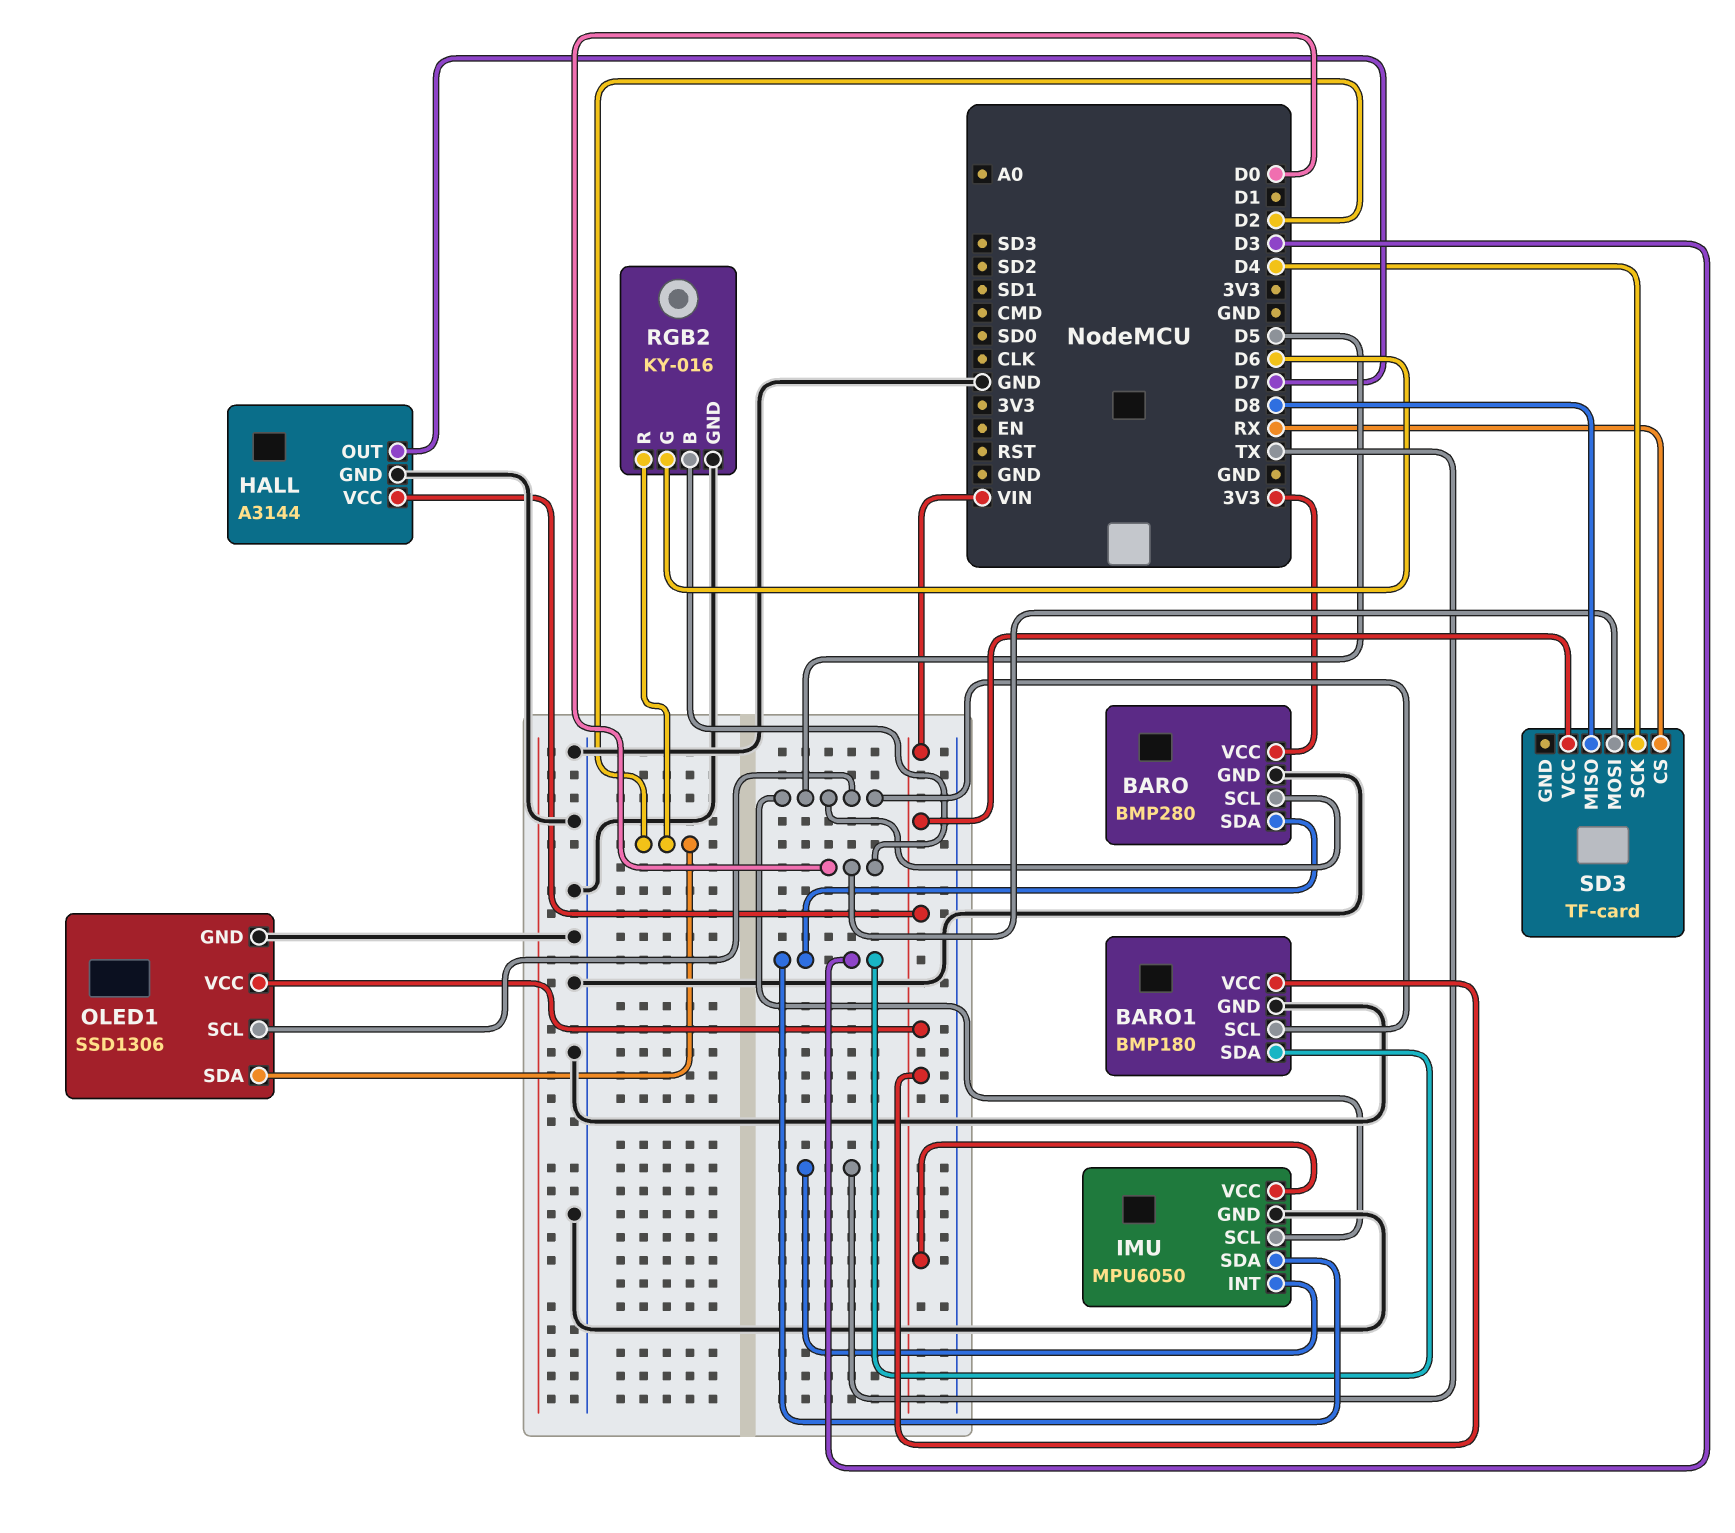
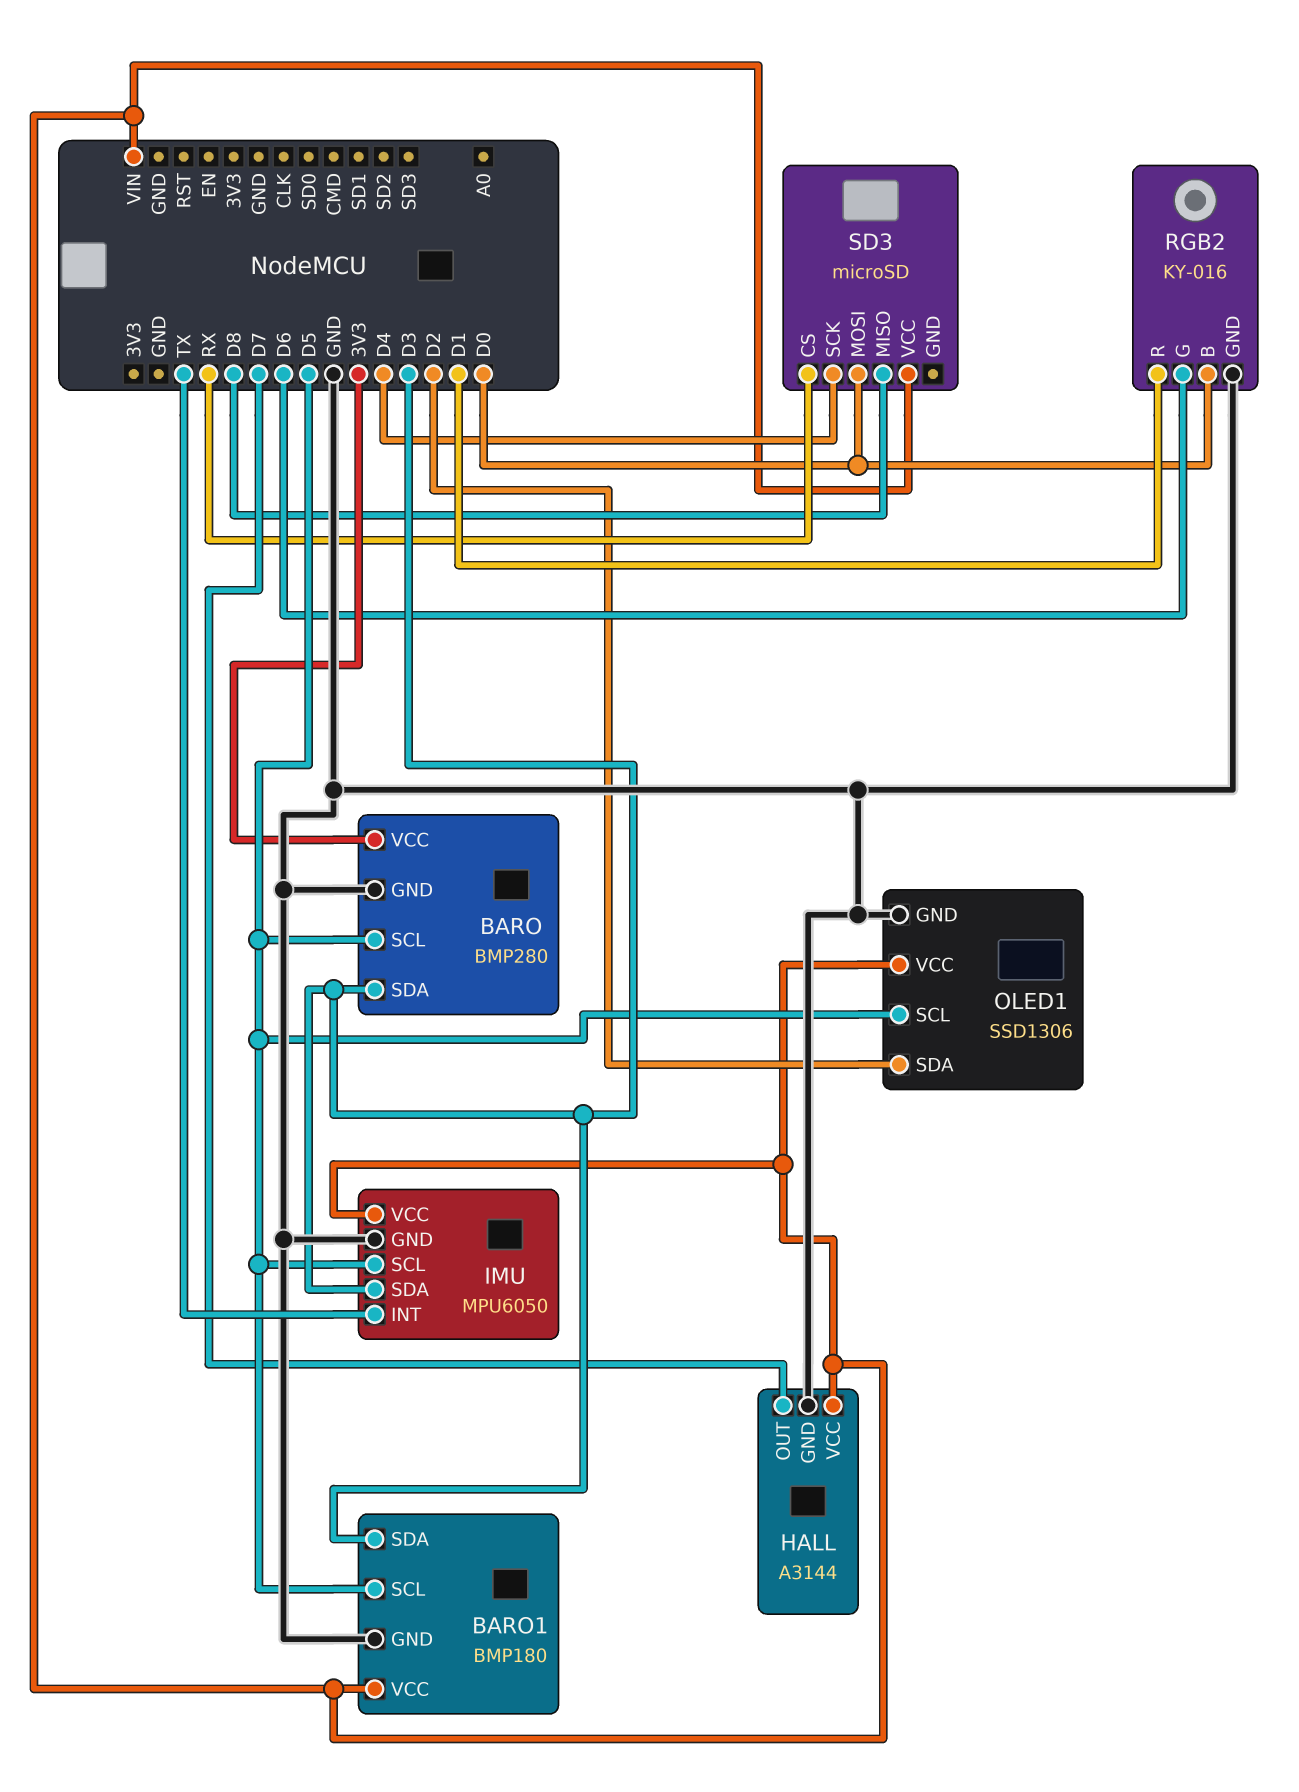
RGB2 pin R: D2 -> D1
SD3: TF-card -> microSD

